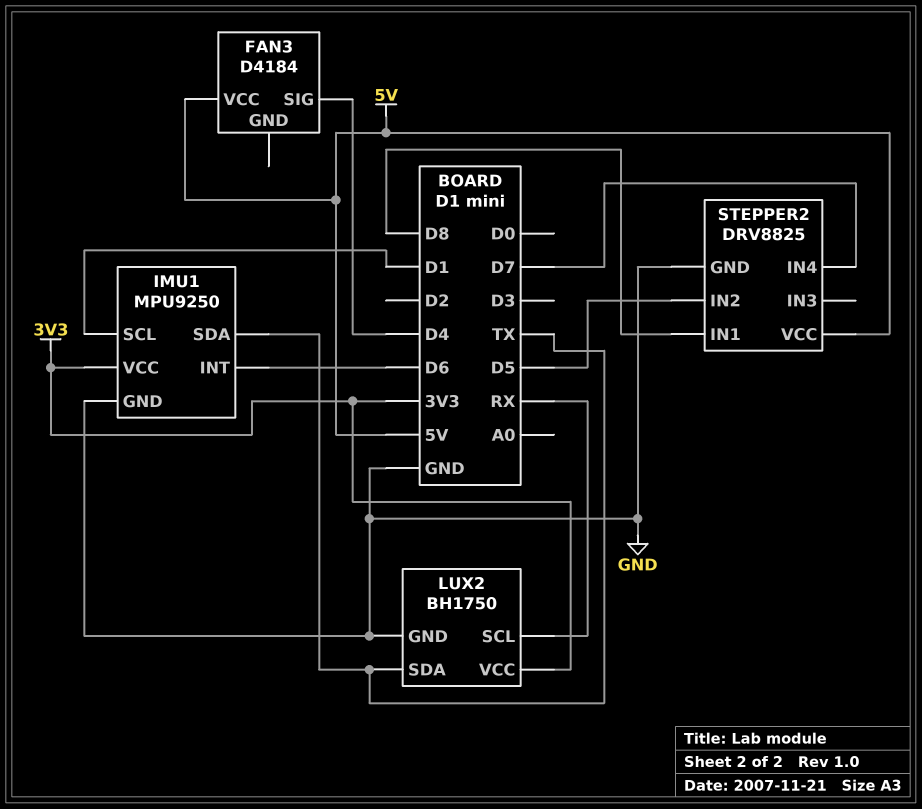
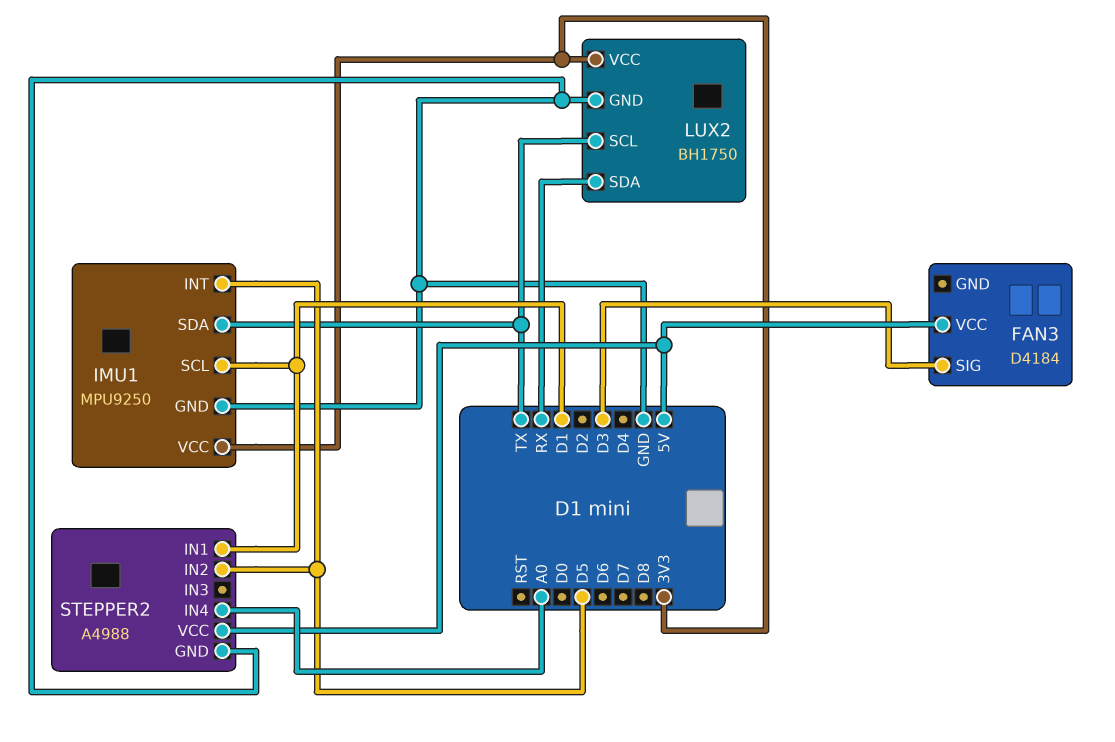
FAN3 pin SIG: D4 -> D3
IMU1 pin INT: D6 -> D5
LUX2 pin SCL: RX -> TX
LUX2 pin SDA: TX -> RX
STEPPER2: DRV8825 -> A4988
STEPPER2 pin IN1: D8 -> D1
STEPPER2 pin IN4: D7 -> A0

